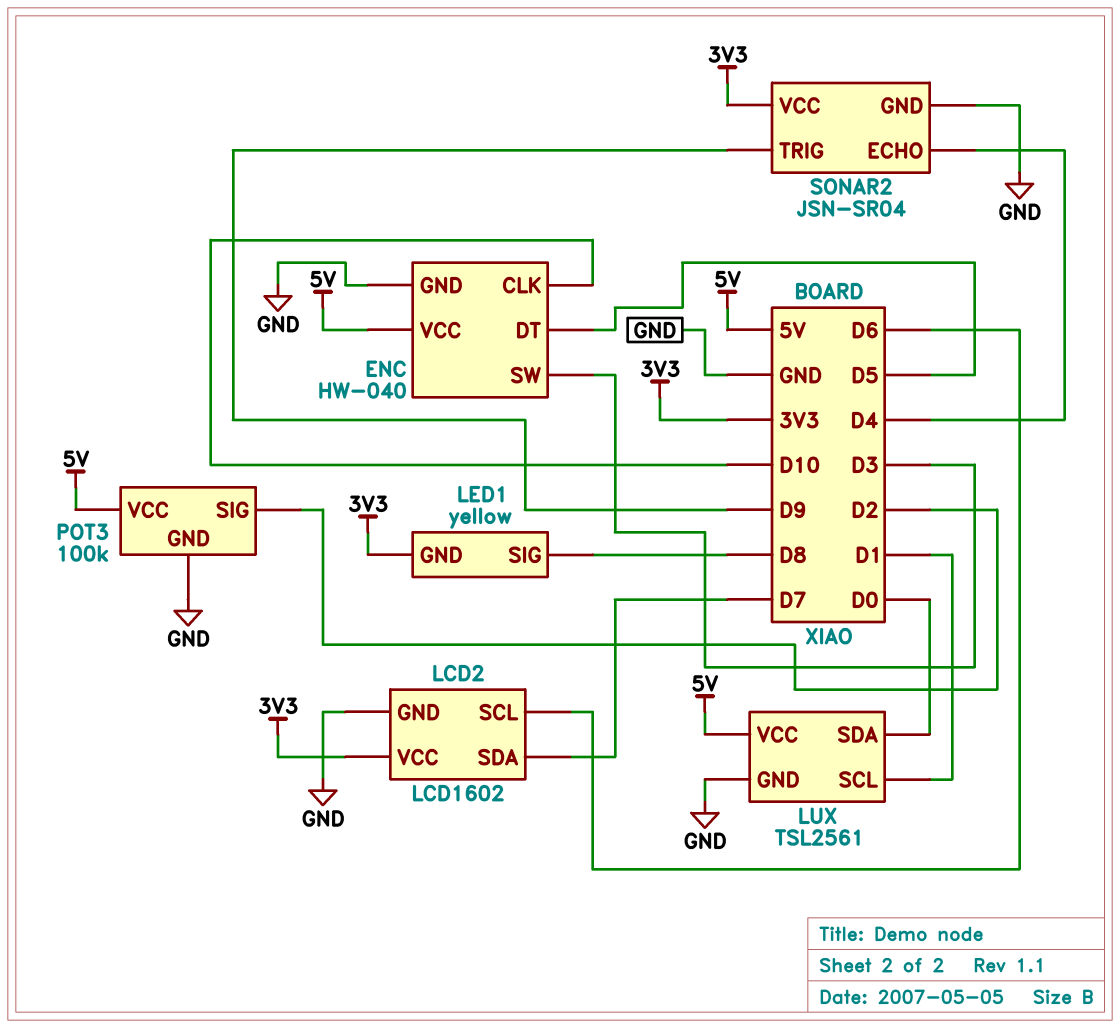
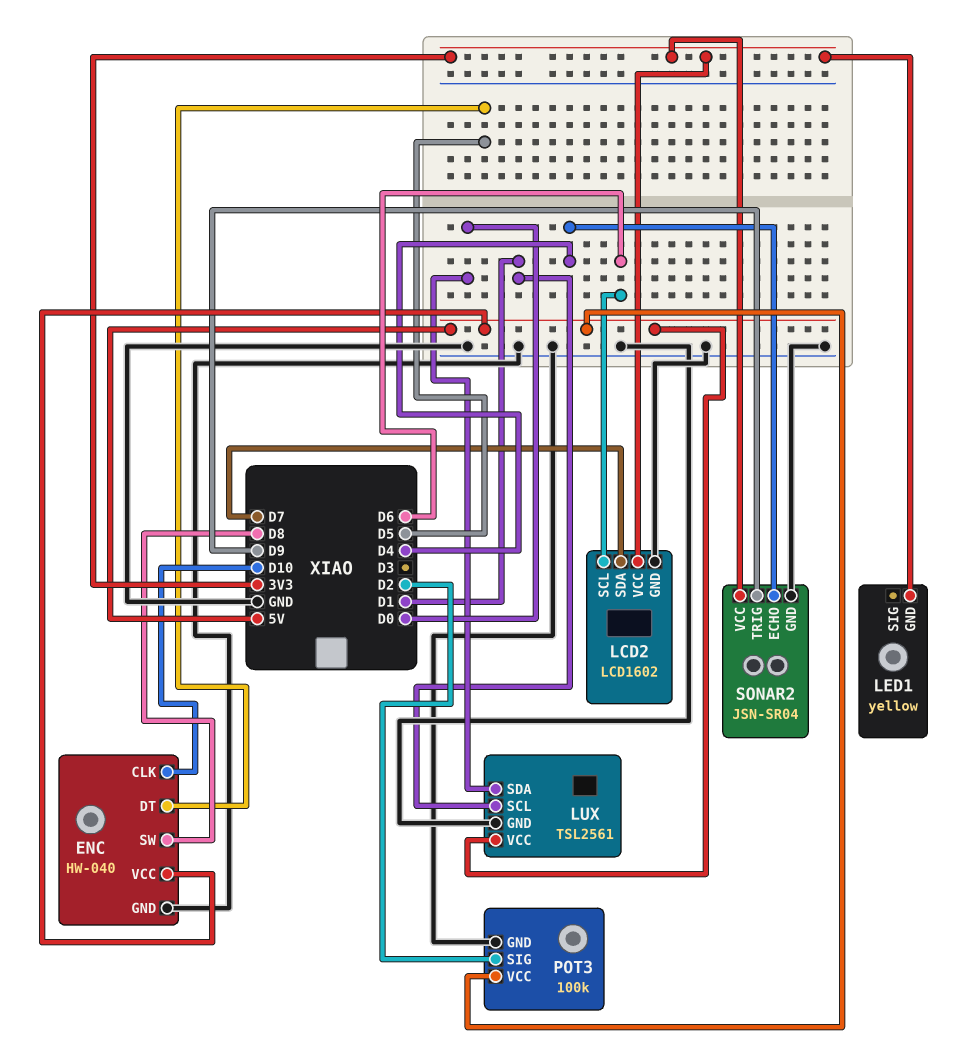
ENC pin SW: D3 -> D8
LED1 pin SIG: D8 -> none

